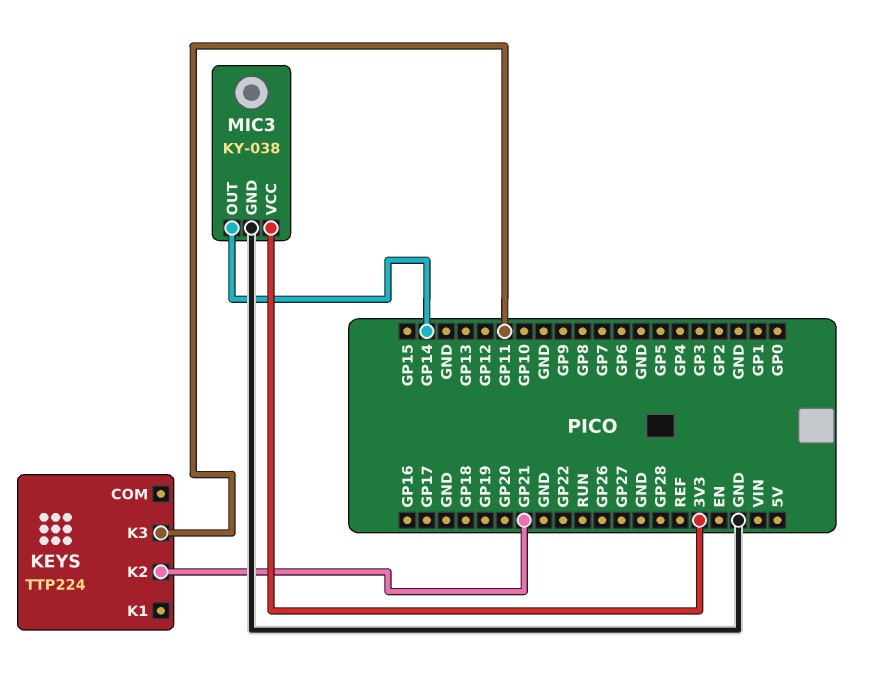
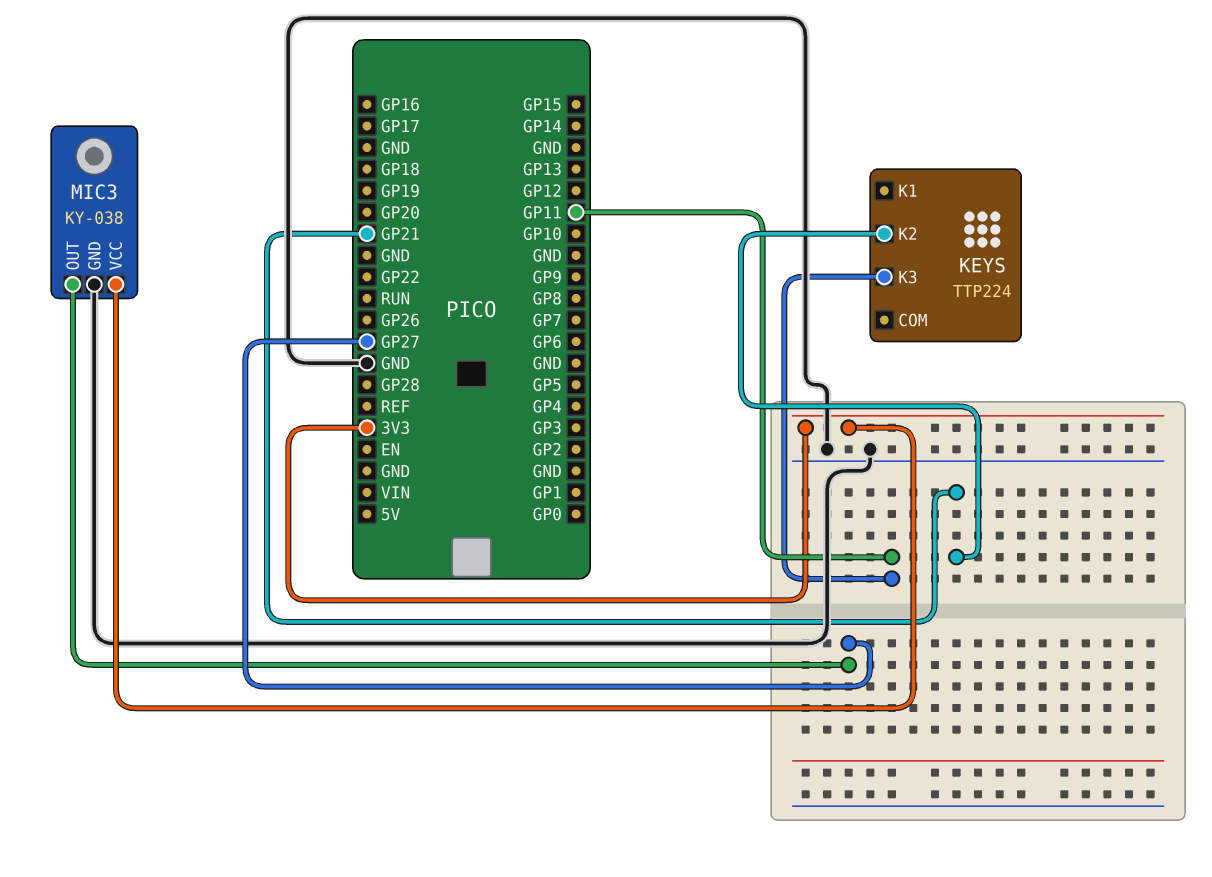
MIC3 pin OUT: GP14 -> GP27

